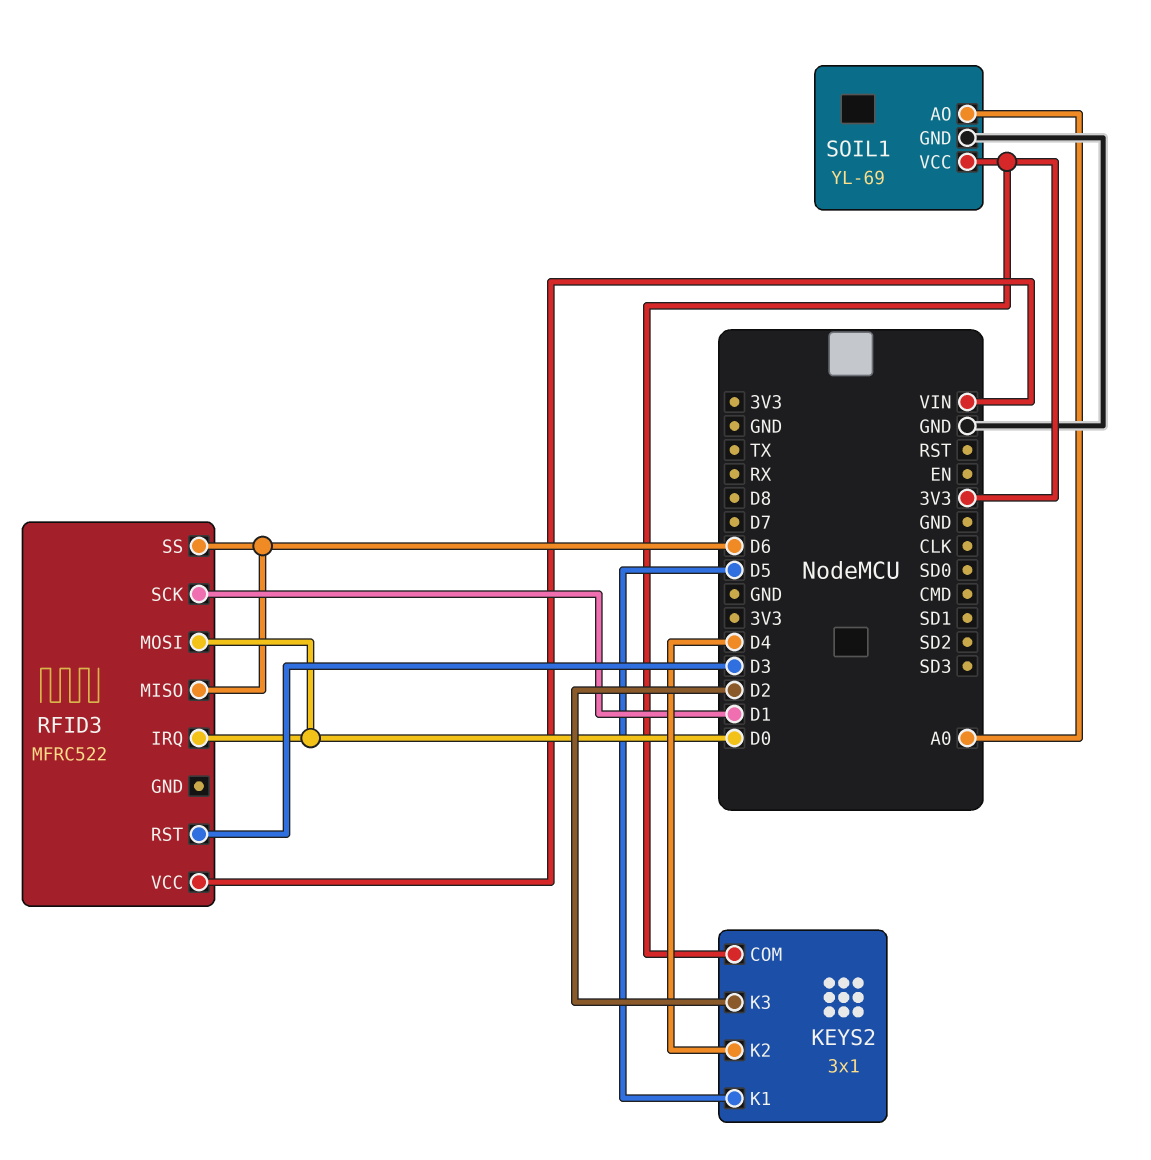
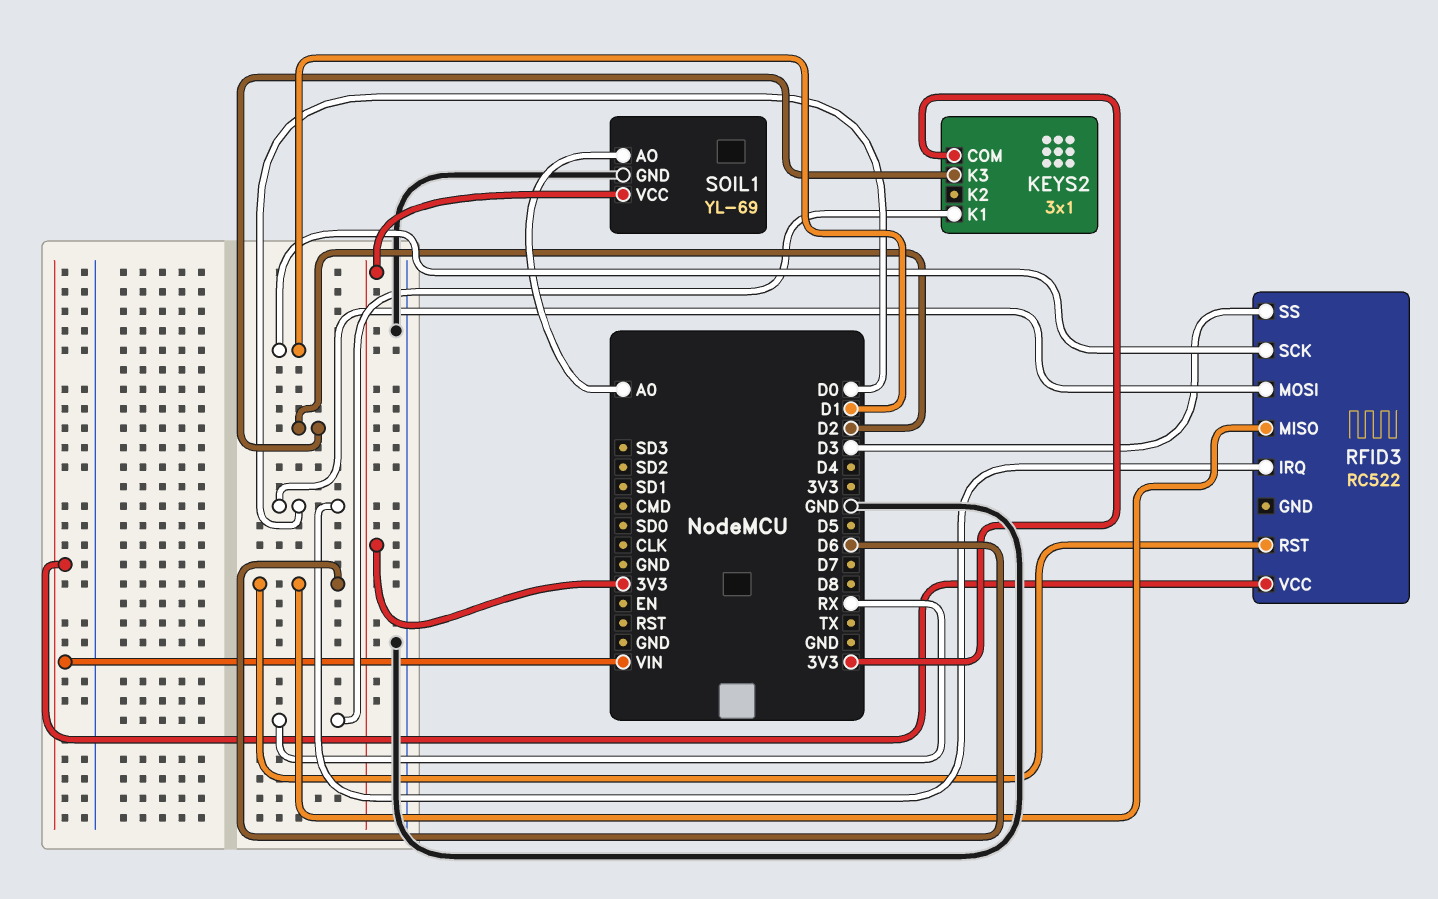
KEYS2 pin K1: D5 -> RX
KEYS2 pin K2: D4 -> none
RFID3: MFRC522 -> RC522
RFID3 pin RST: D3 -> D6
RFID3 pin SS: D6 -> D3

